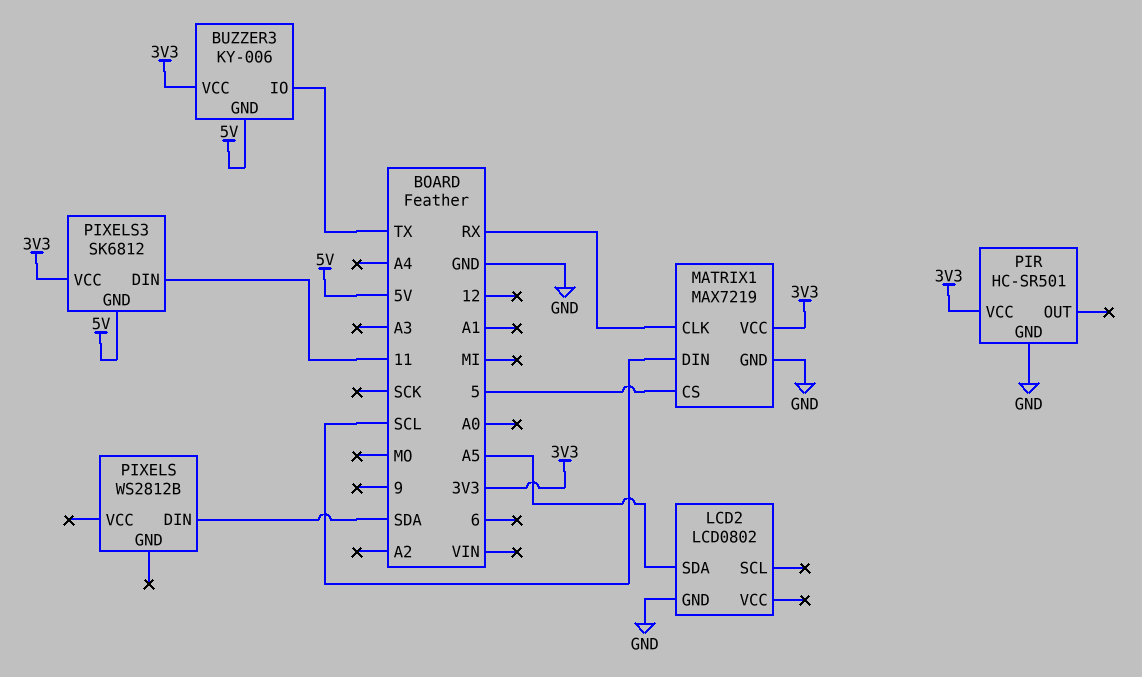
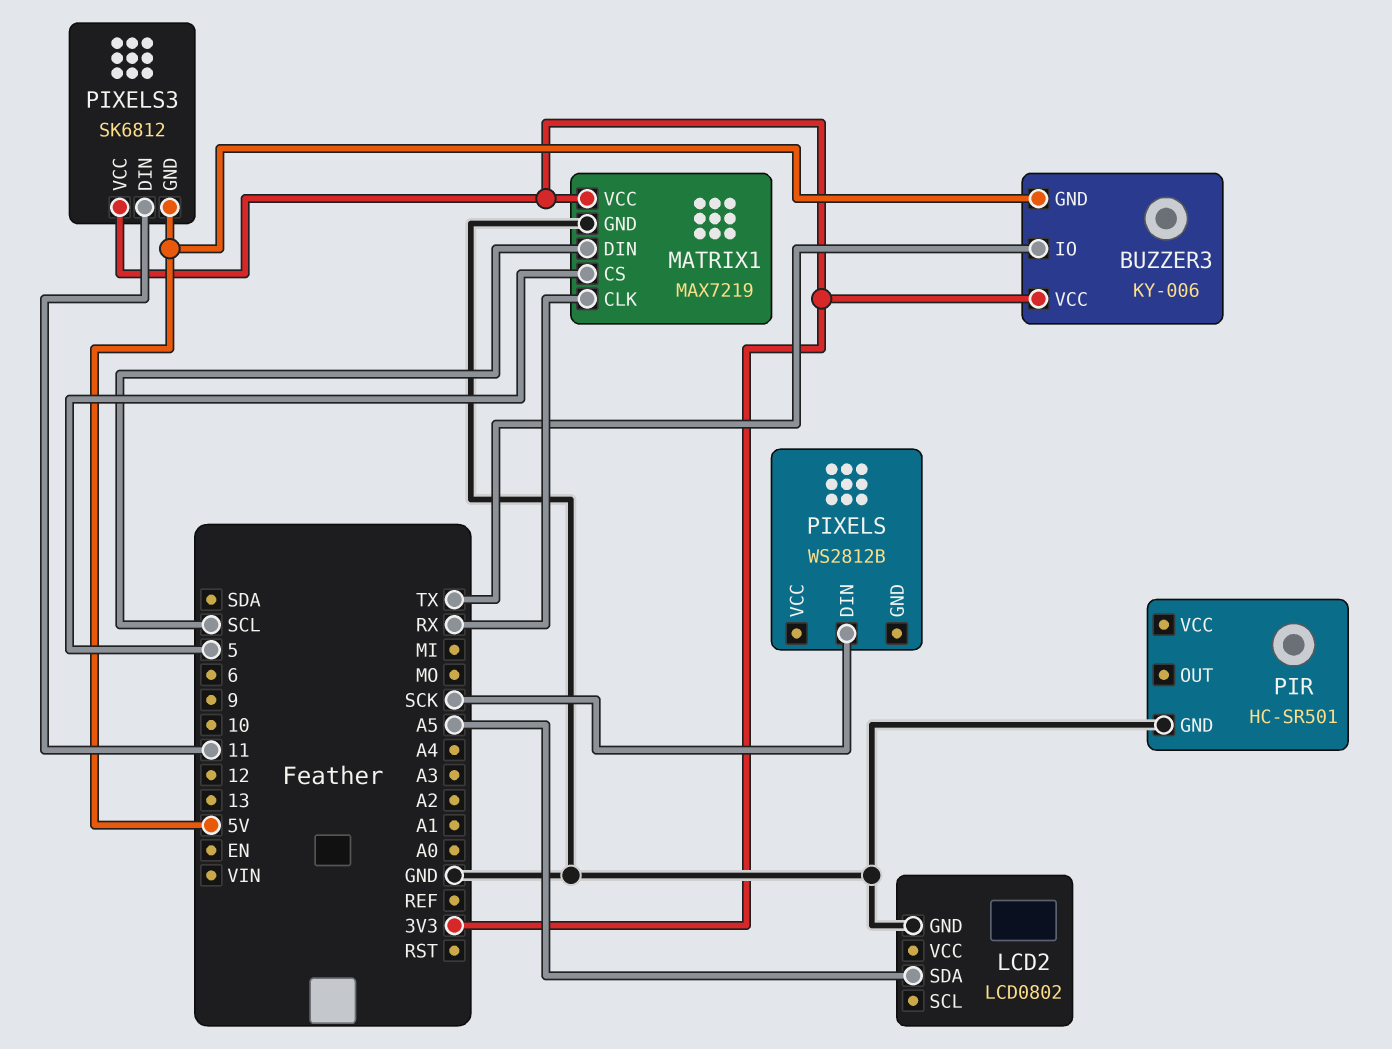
PIR pin VCC: 3V3 -> none
PIXELS pin DIN: SDA -> SCK

